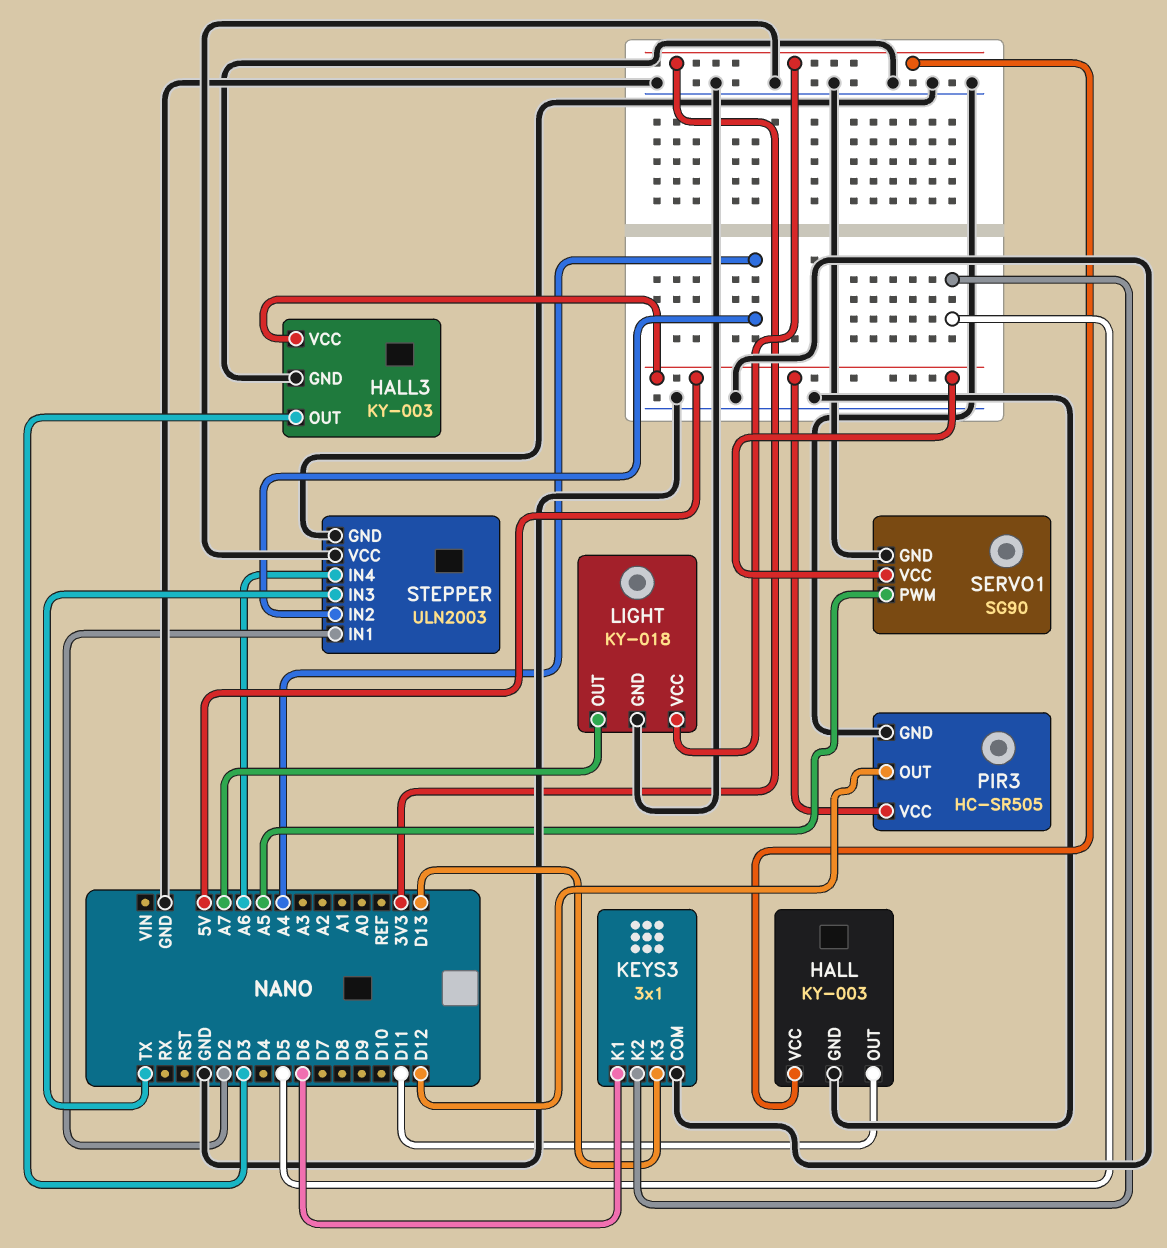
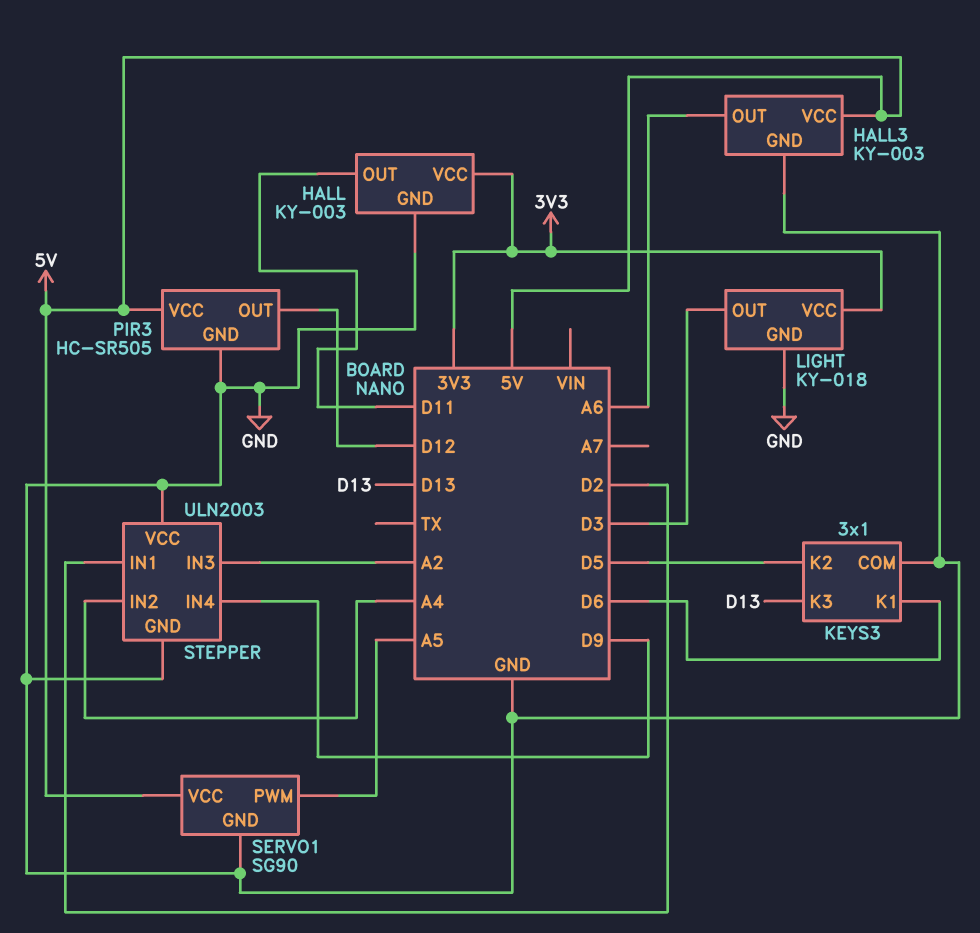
HALL3 pin OUT: D3 -> A6
LIGHT pin OUT: A7 -> D3
STEPPER pin IN3: TX -> A2
STEPPER pin IN4: A6 -> D9

